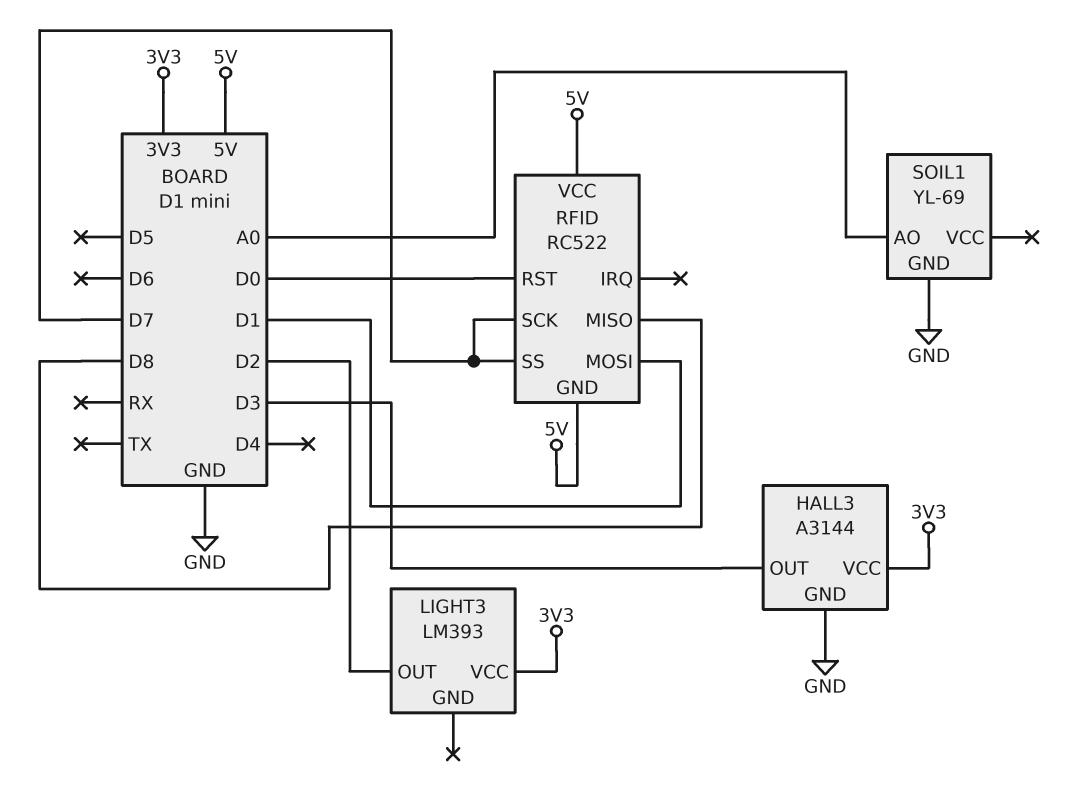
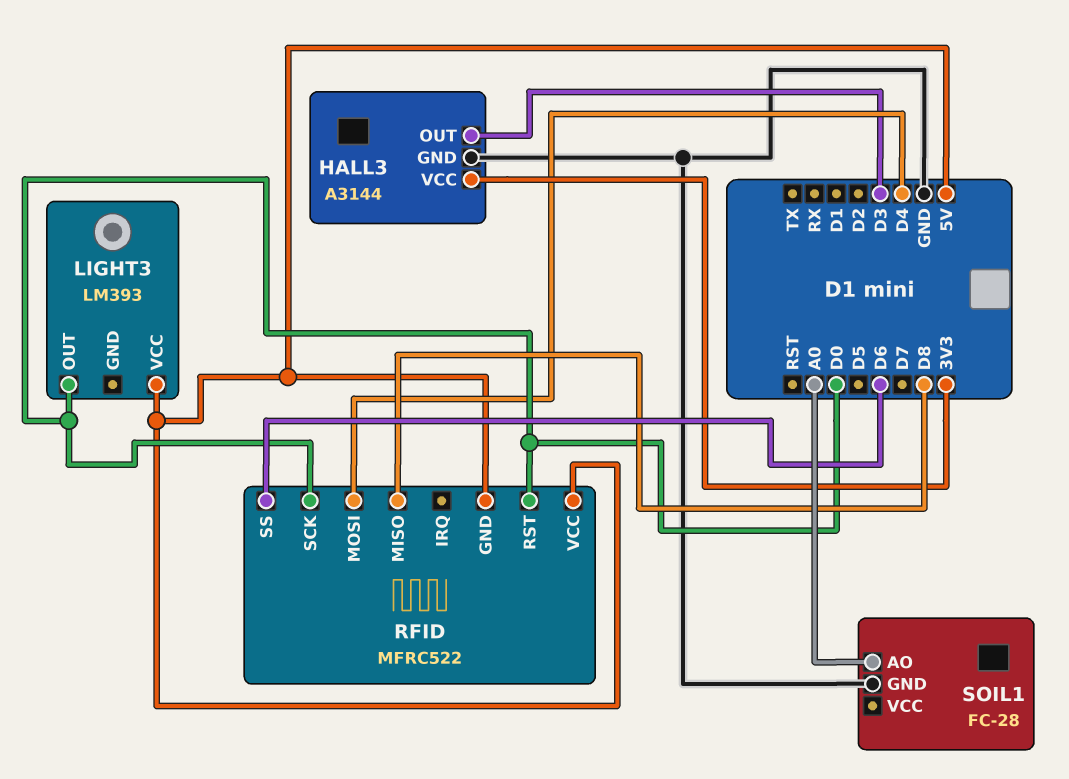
LIGHT3 pin OUT: D2 -> D0
LIGHT3 pin VCC: 3V3 -> 5V
RFID: RC522 -> MFRC522
RFID pin MOSI: D1 -> D4
RFID pin SCK: D7 -> D0
RFID pin SS: D7 -> D6
SOIL1: YL-69 -> FC-28

